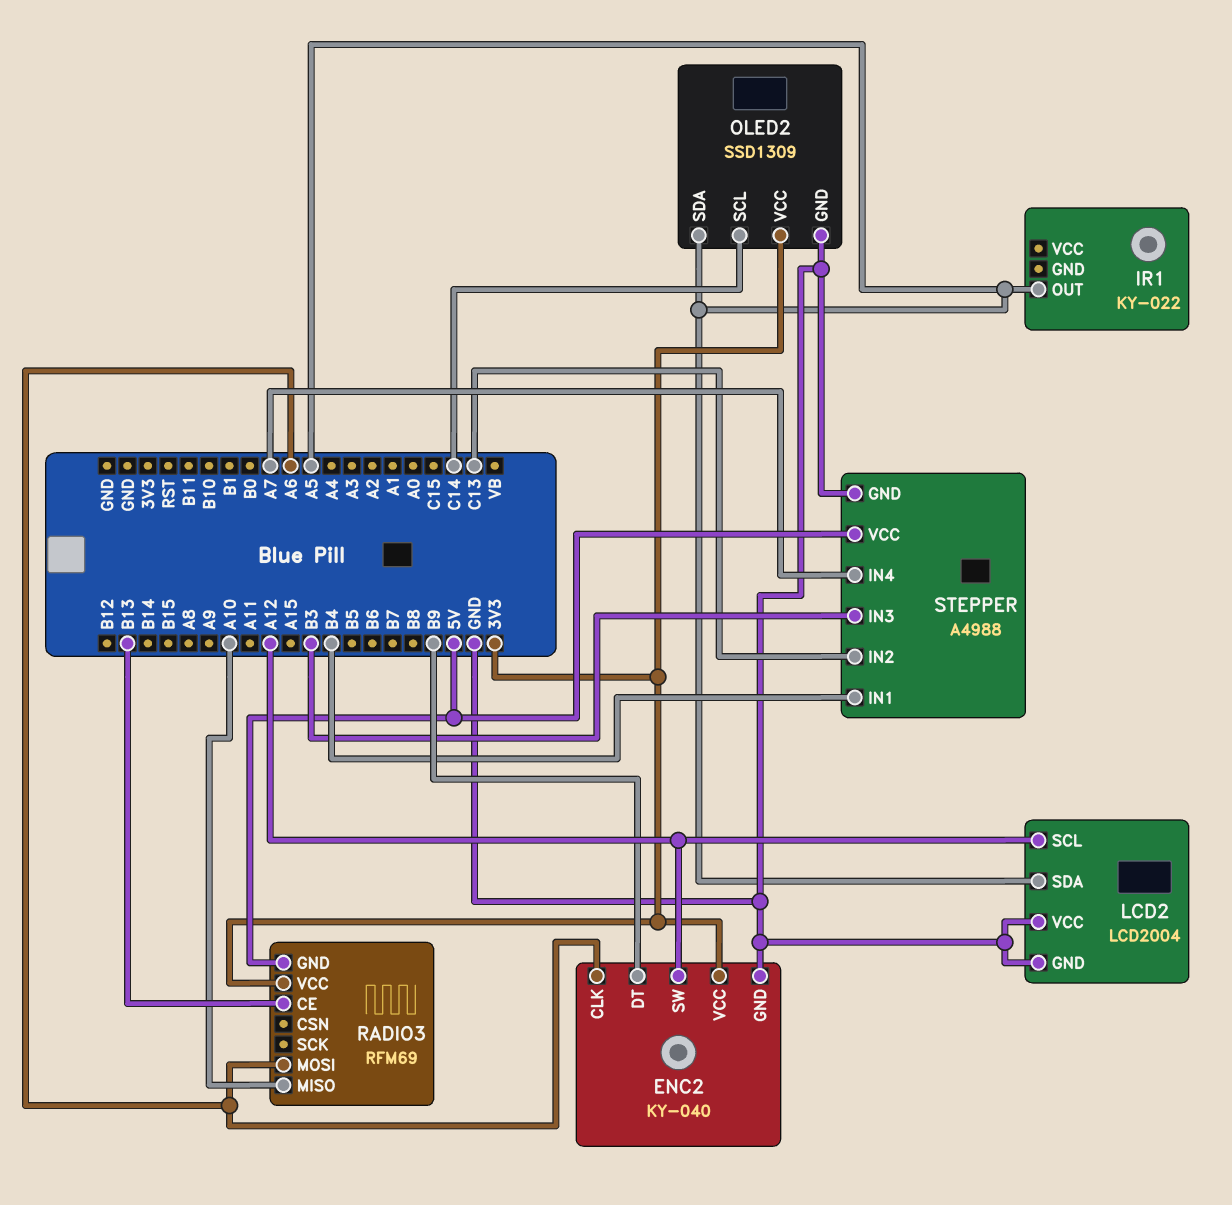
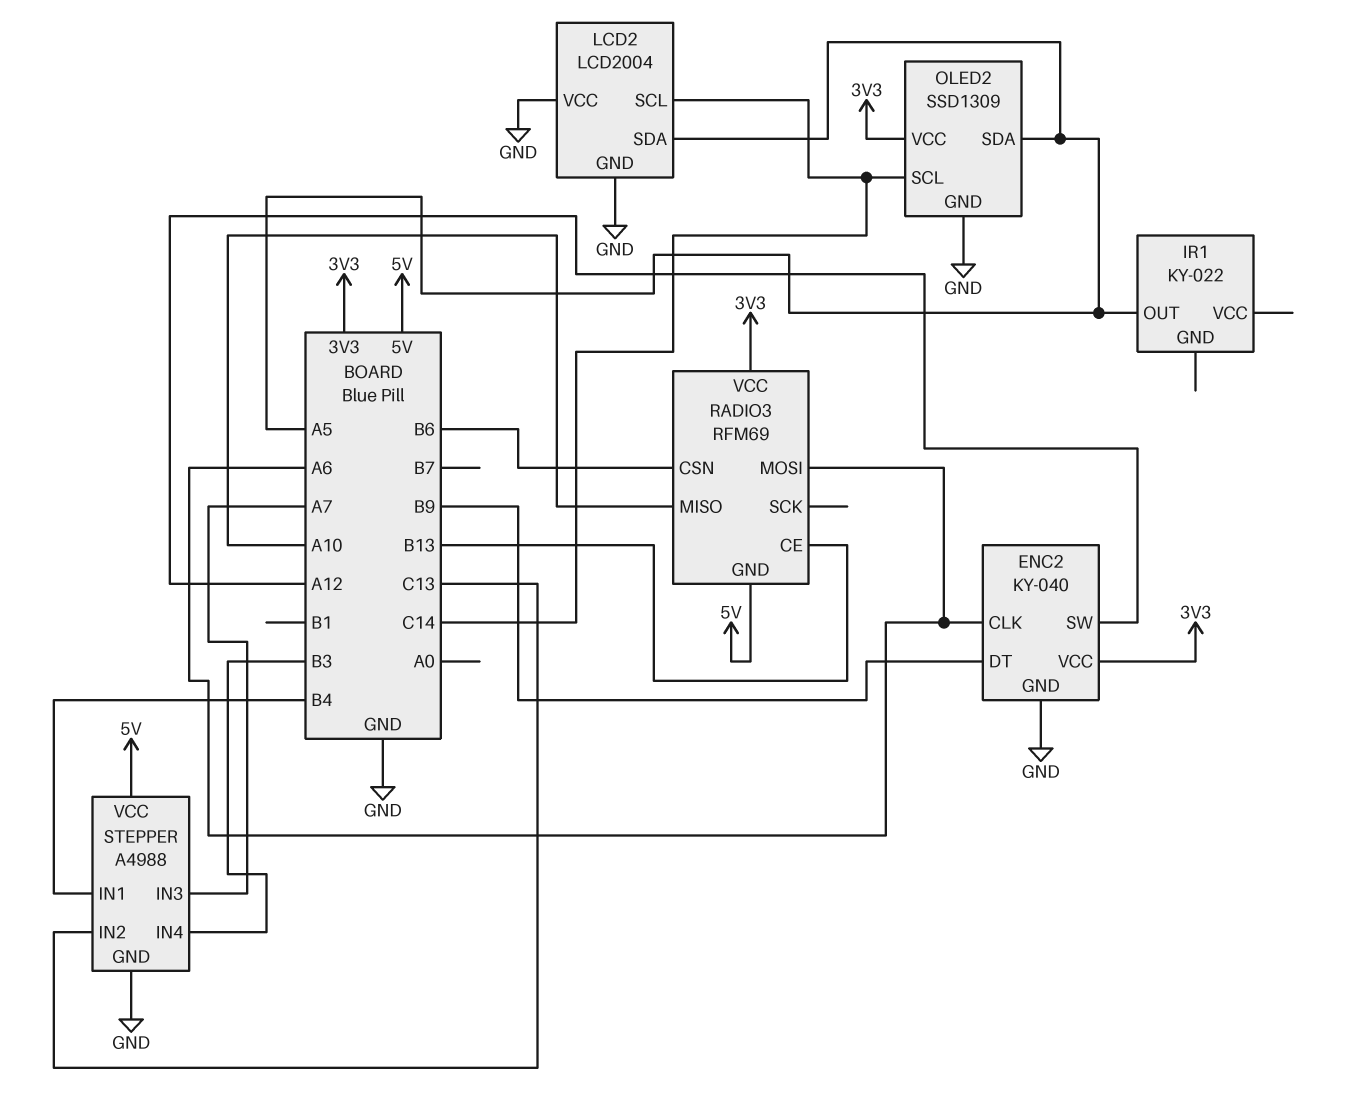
LCD2 pin SCL: A12 -> C14
RADIO3 pin CSN: none -> B6
STEPPER pin IN3: B3 -> A7
STEPPER pin IN4: A7 -> B3

